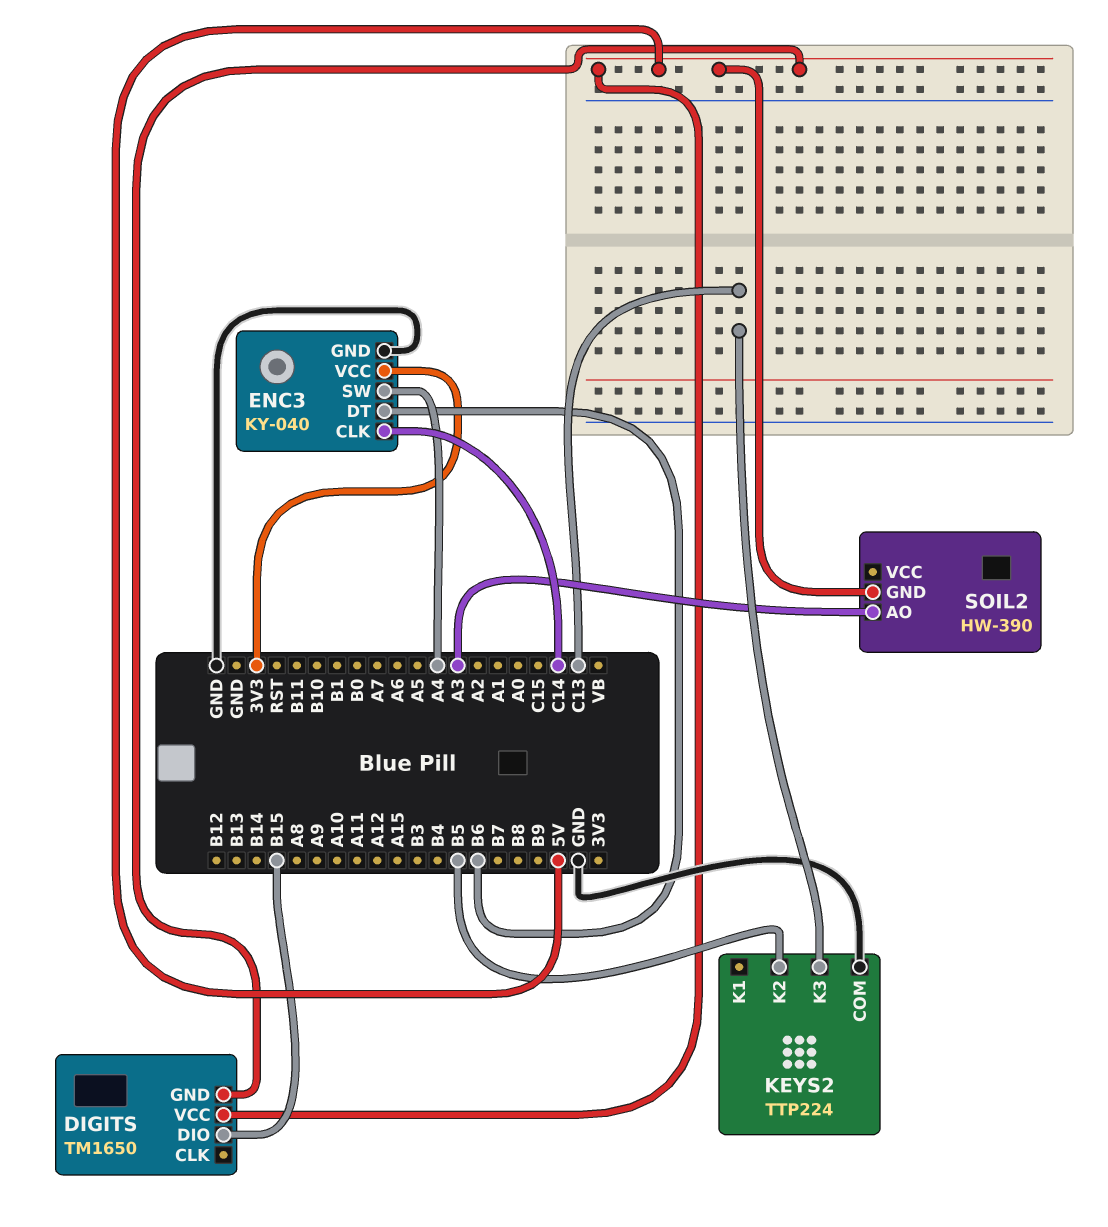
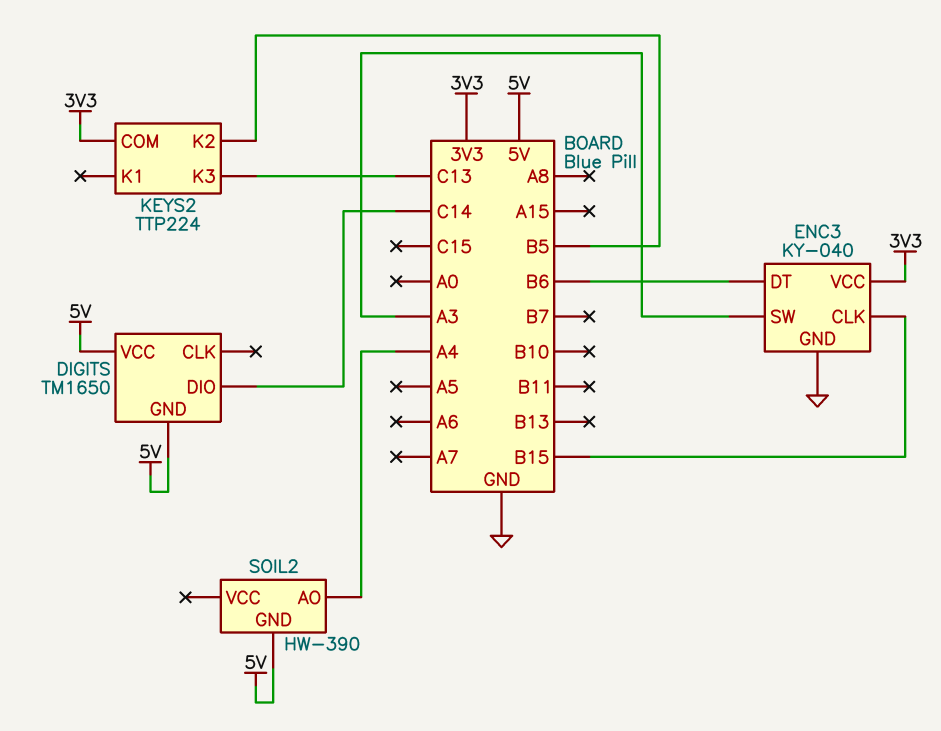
DIGITS pin DIO: B15 -> C14
ENC3 pin CLK: C14 -> B15
ENC3 pin SW: A4 -> A3
KEYS2 pin COM: GND -> 3V3
SOIL2 pin AO: A3 -> A4

